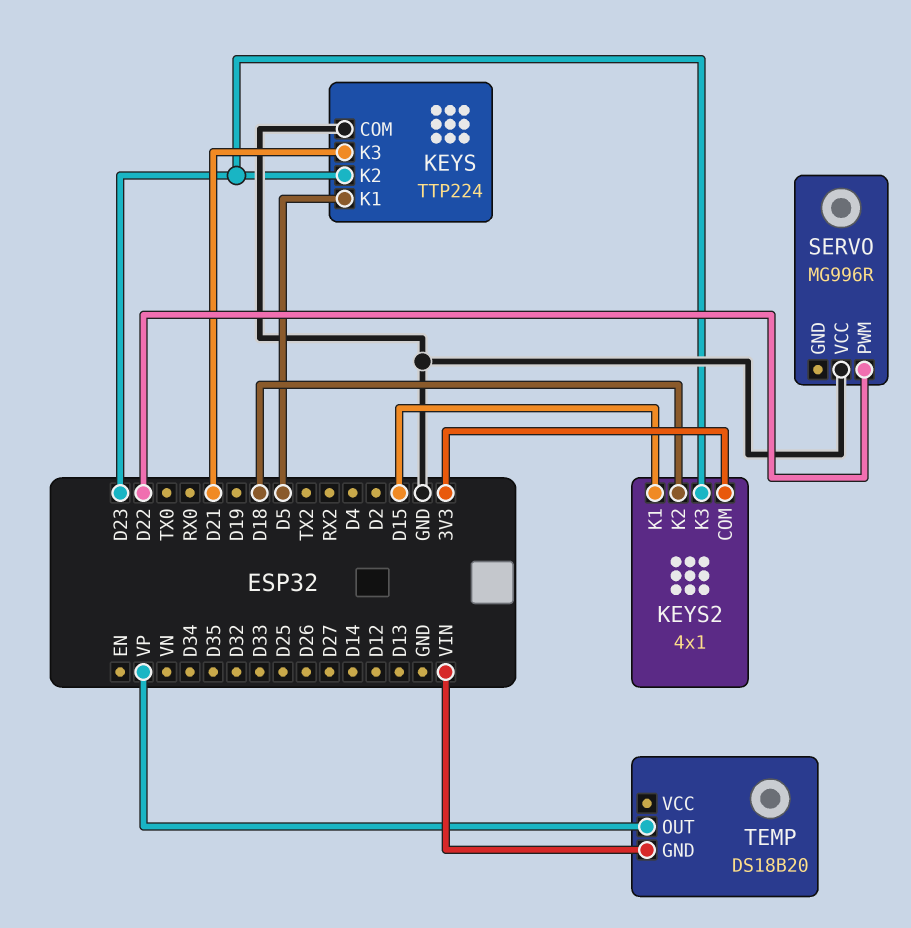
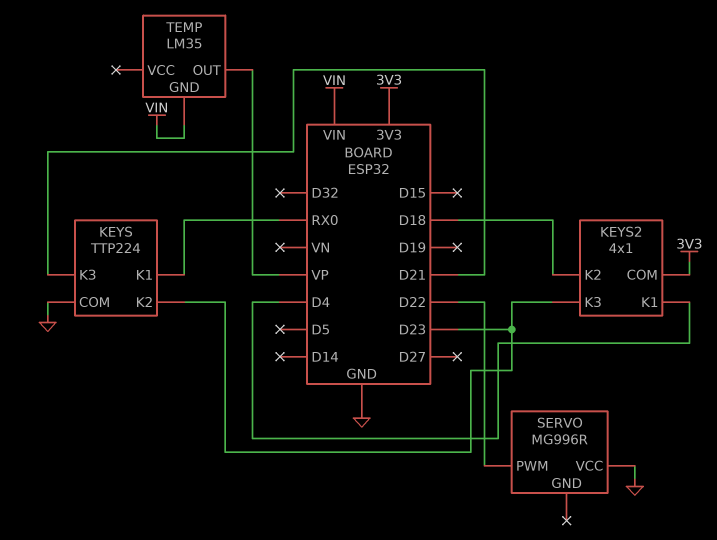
KEYS pin K1: D5 -> RX0
KEYS2 pin K1: D15 -> D4
TEMP: DS18B20 -> LM35

